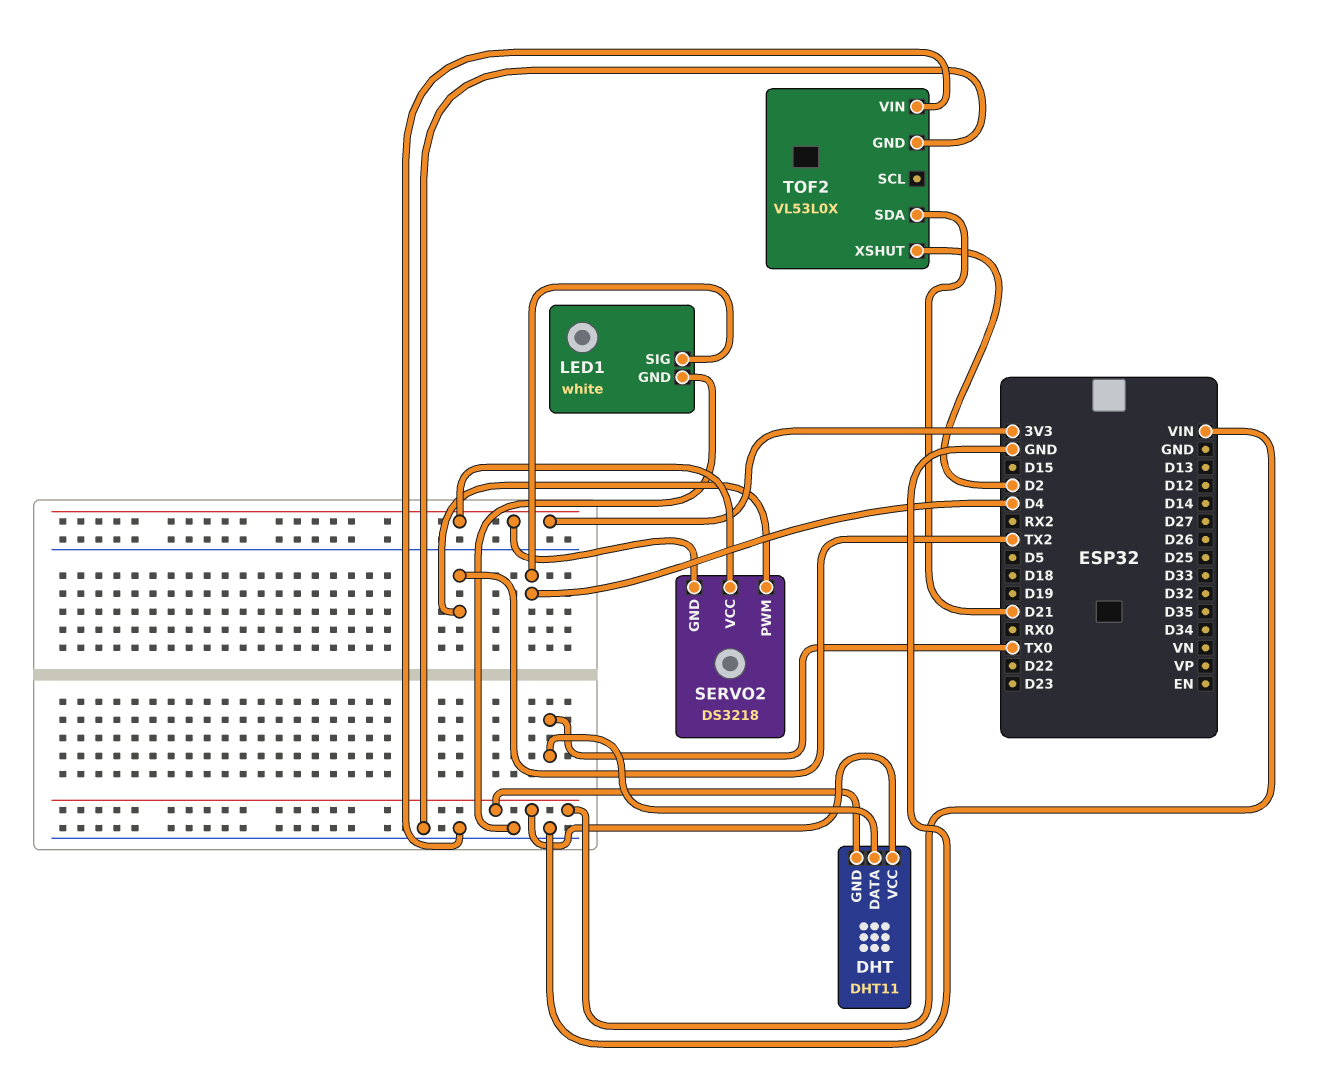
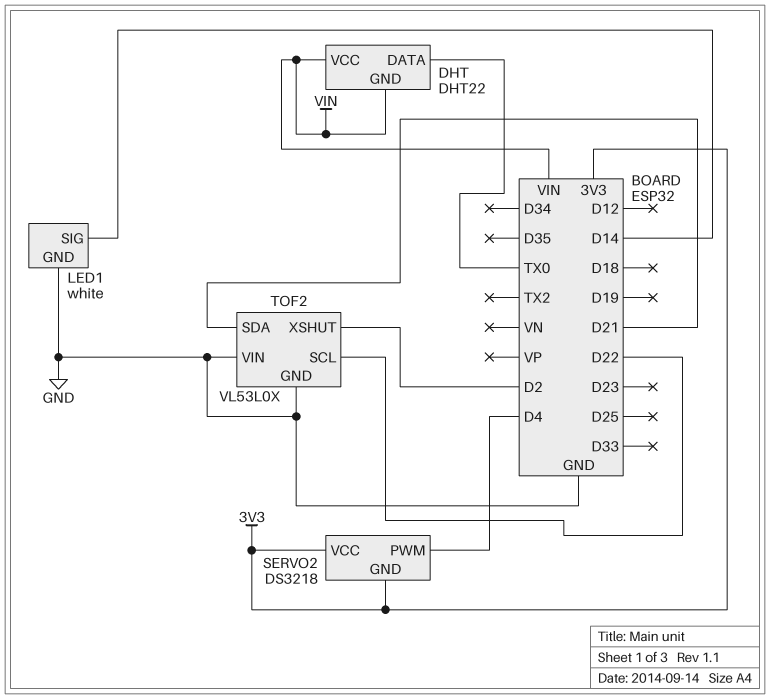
DHT: DHT11 -> DHT22
LED1 pin SIG: D4 -> D14
SERVO2 pin PWM: TX2 -> D4
TOF2 pin SCL: none -> D22

